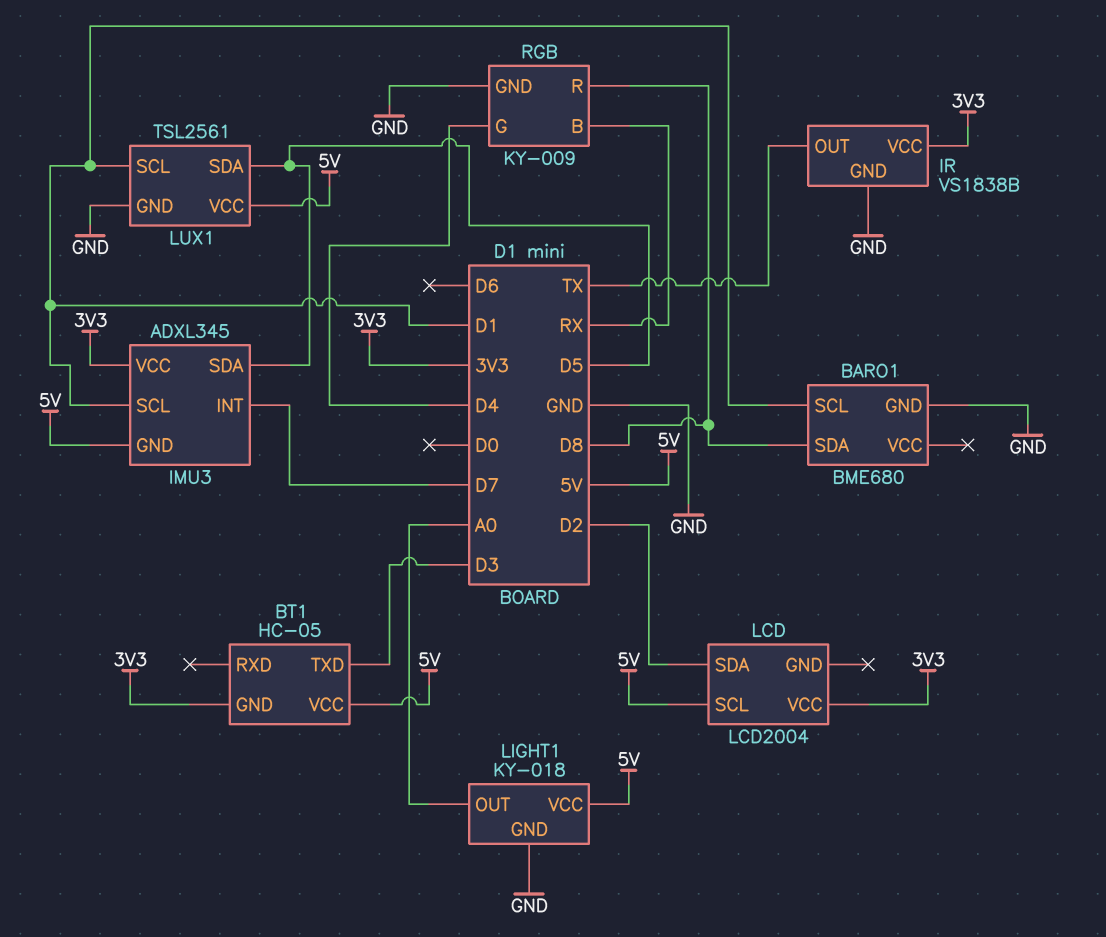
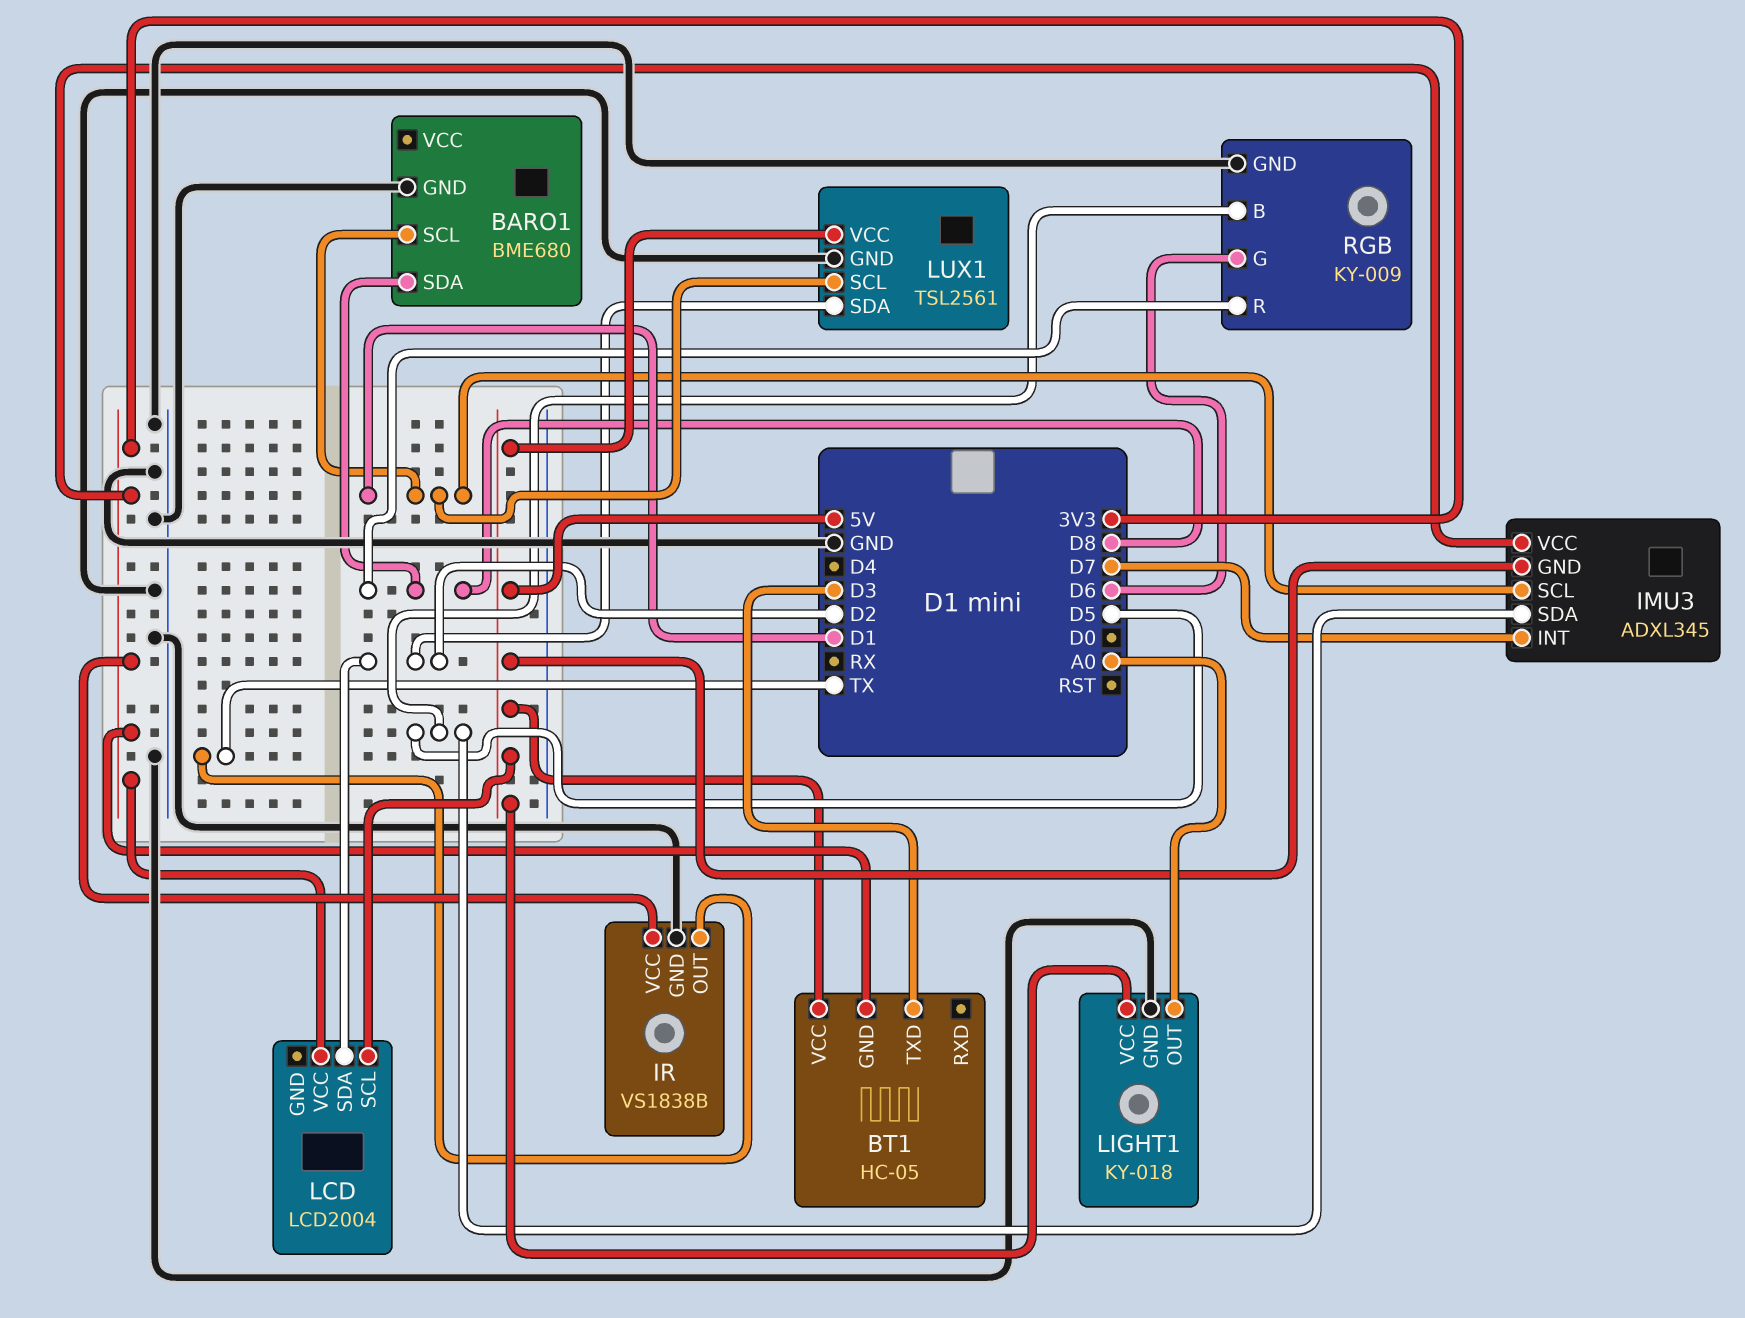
LUX1 pin SDA: D5 -> D2
RGB pin B: RX -> D5
RGB pin G: D4 -> D6

